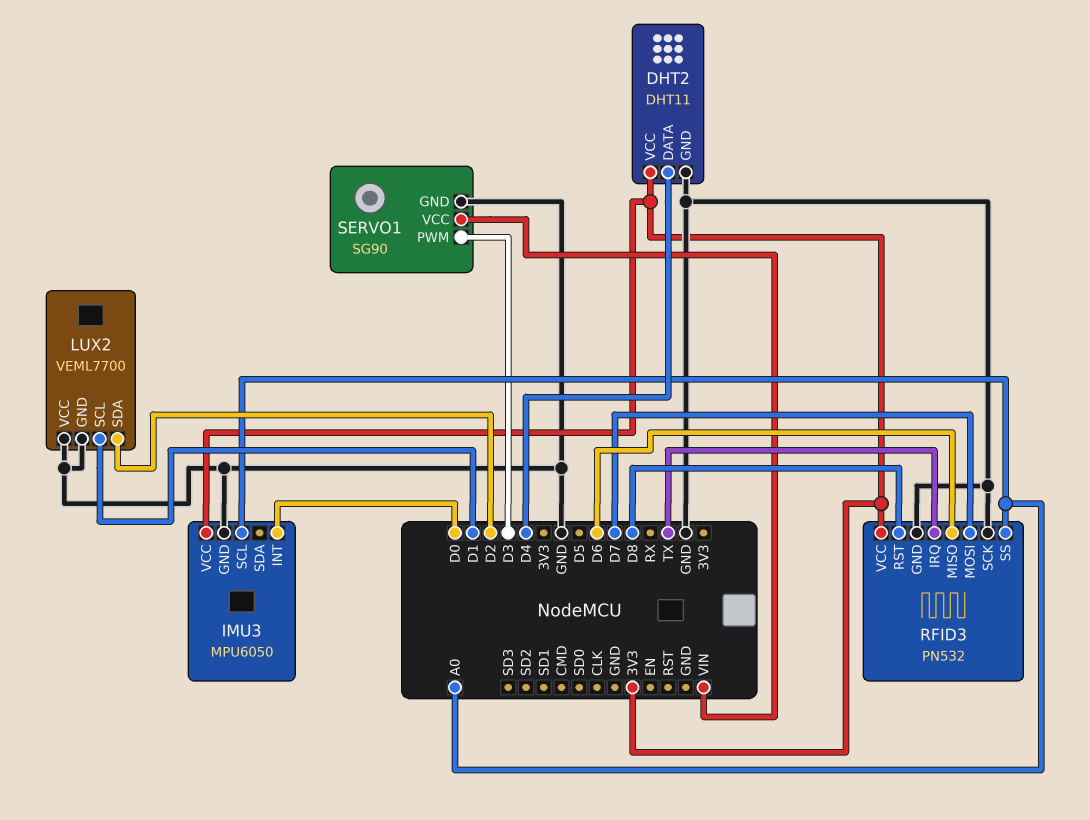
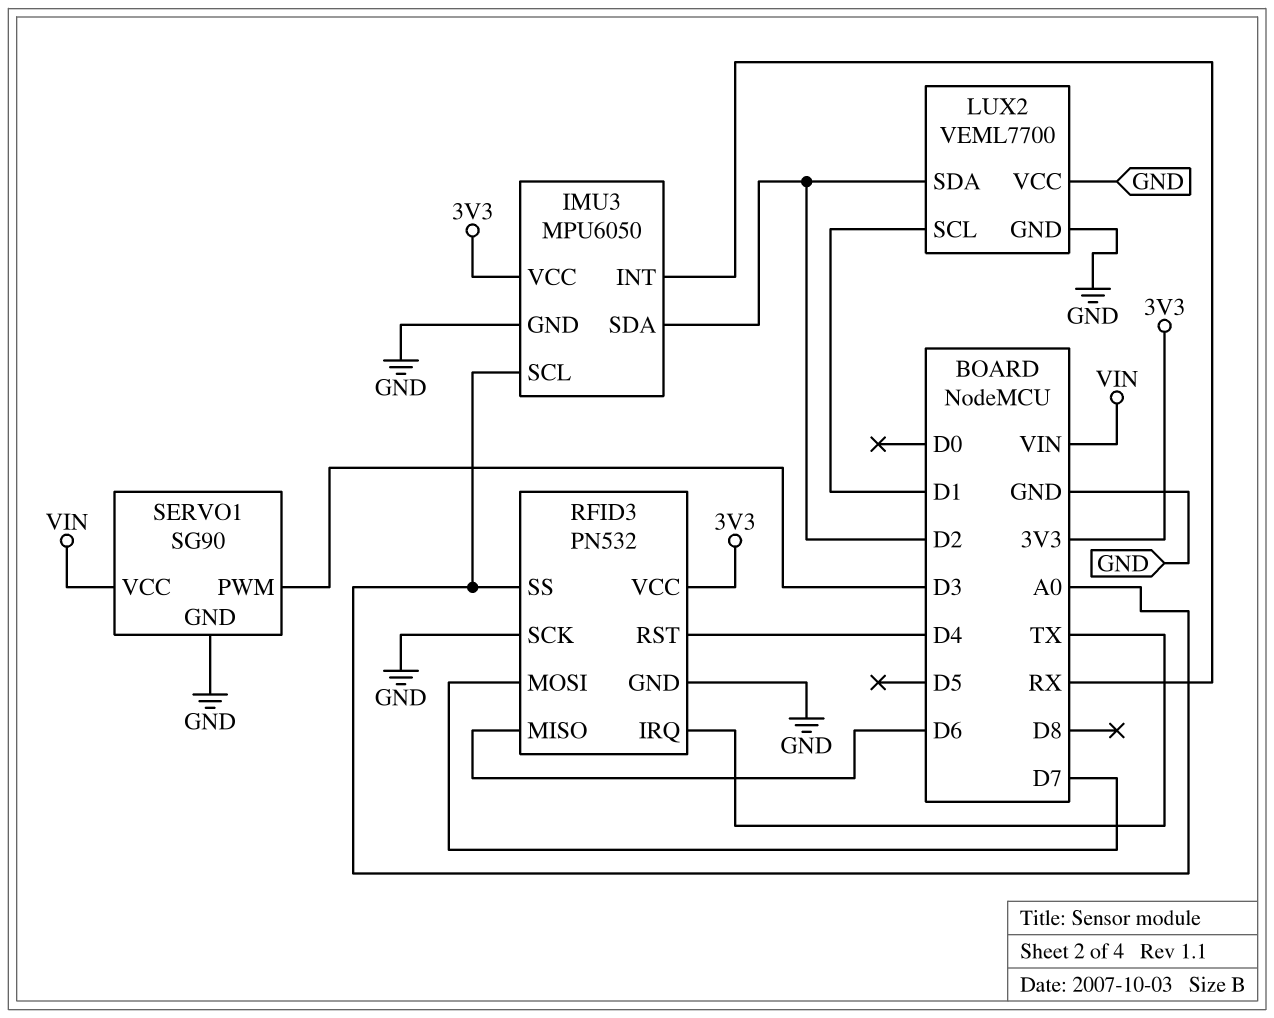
DHT2: DHT11 -> none
DHT2 pin DATA: D4 -> none
DHT2 pin GND: GND -> none
DHT2 pin VCC: 3V3 -> none
IMU3 pin INT: D0 -> RX
IMU3 pin SDA: none -> D2
RFID3 pin RST: D8 -> D4

